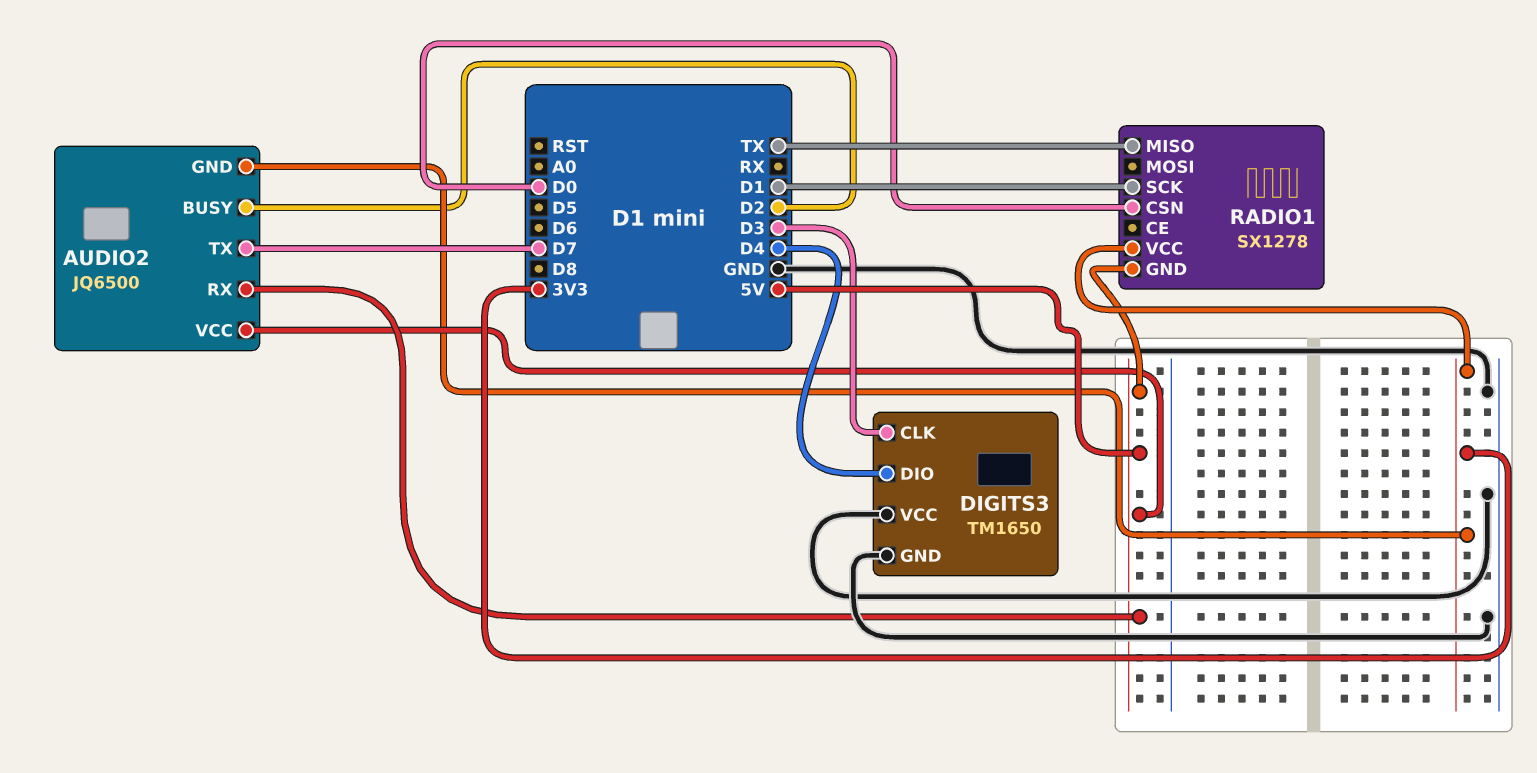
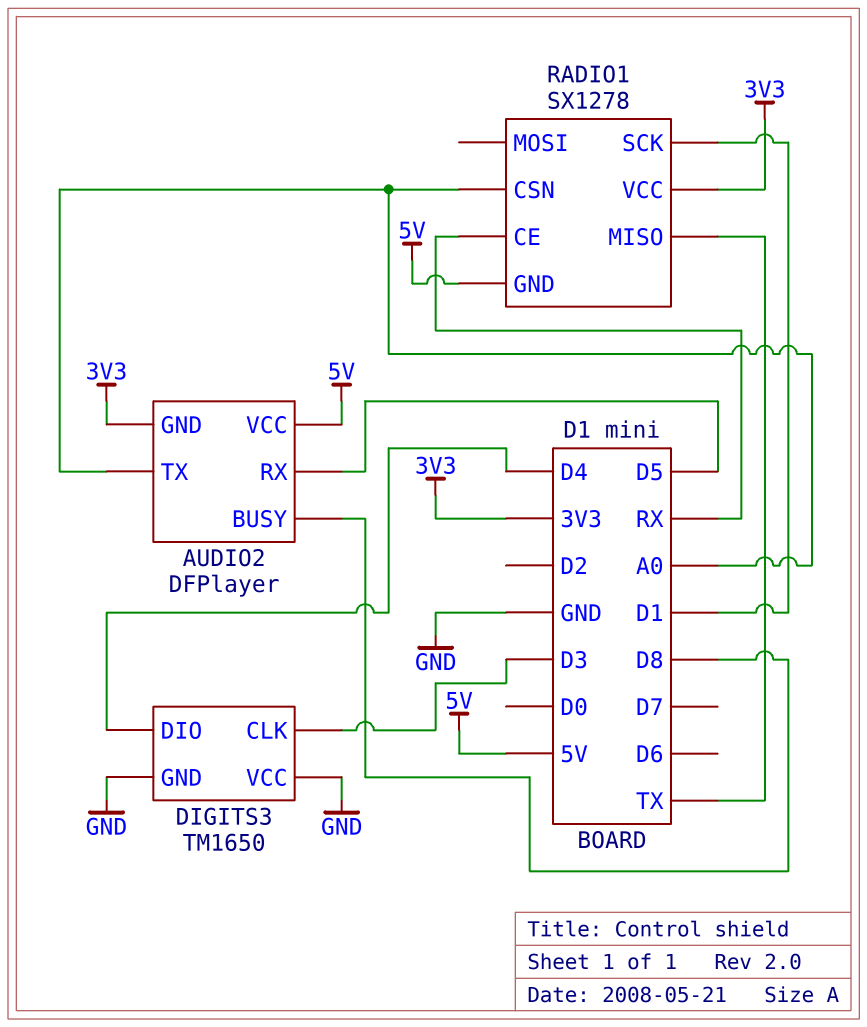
AUDIO2: JQ6500 -> DFPlayer
AUDIO2 pin BUSY: D2 -> D8
AUDIO2 pin RX: 5V -> D5
AUDIO2 pin TX: D7 -> A0
RADIO1 pin CE: none -> RX
RADIO1 pin CSN: D0 -> A0

